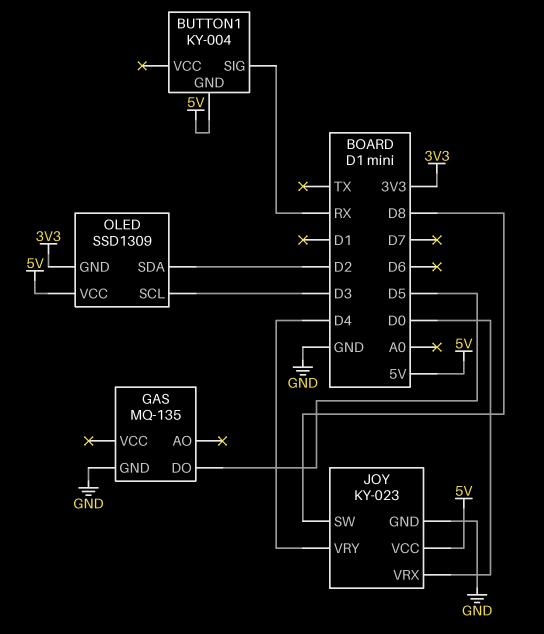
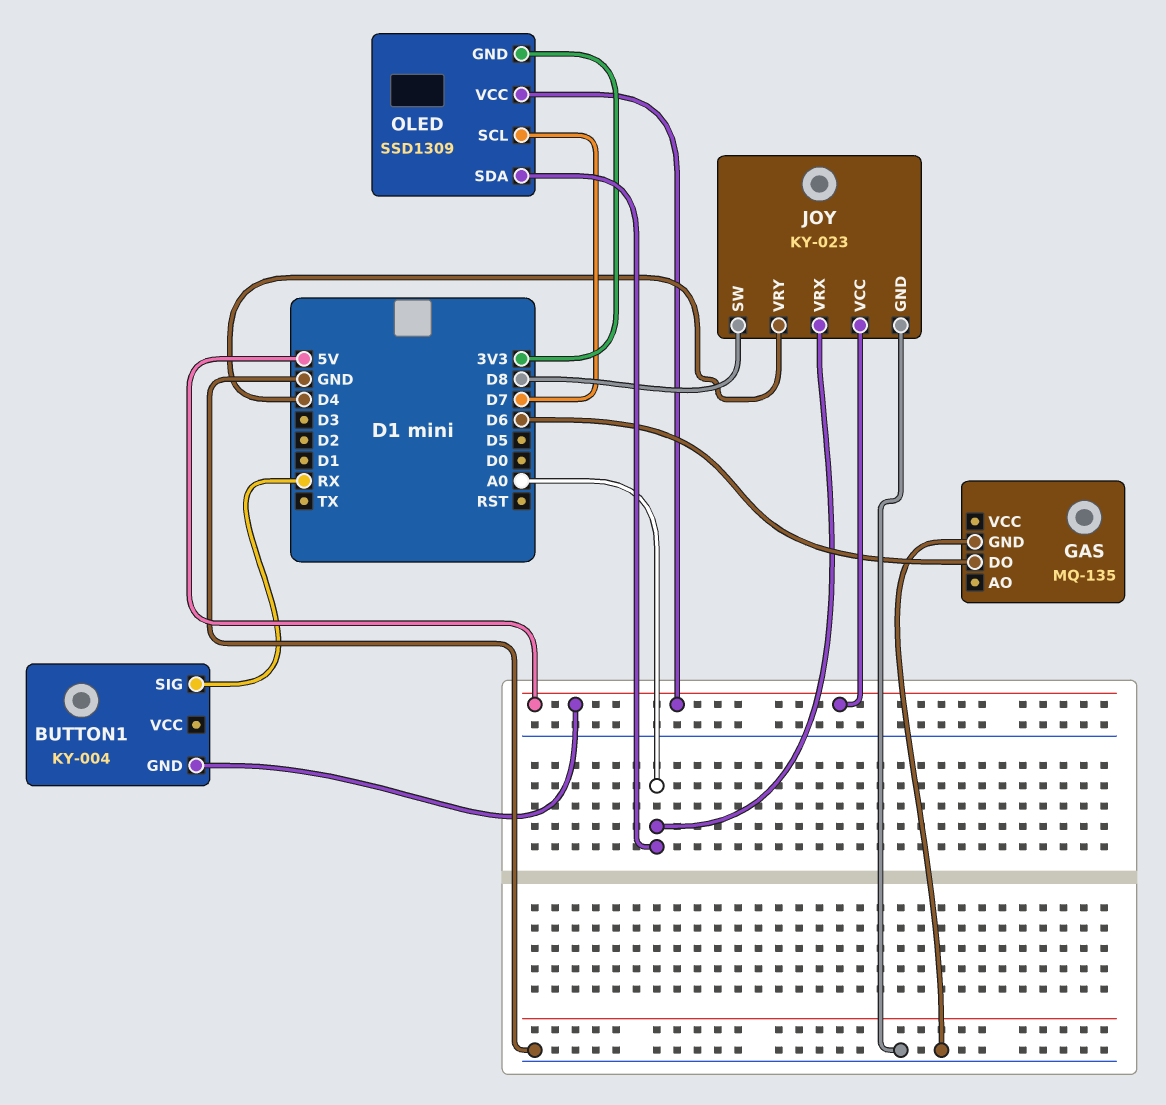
GAS pin DO: D5 -> D6
JOY pin VRX: D0 -> A0
OLED pin SCL: D3 -> D7
OLED pin SDA: D2 -> A0

